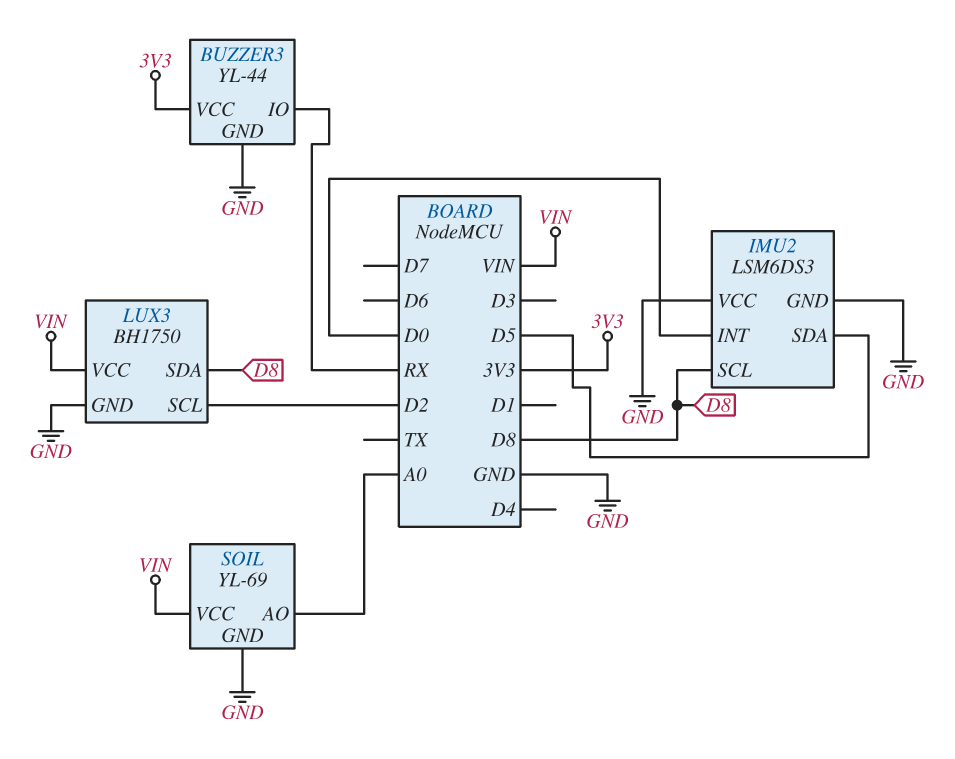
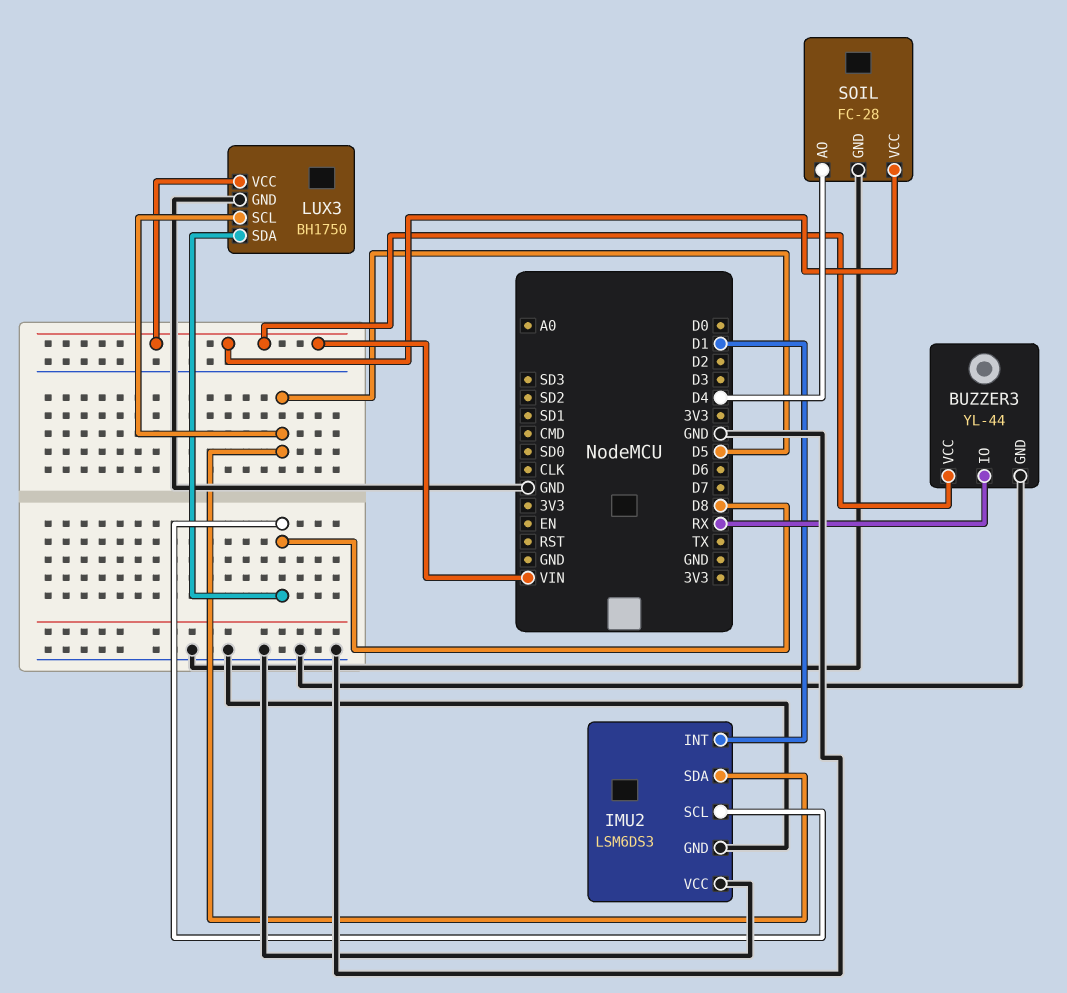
BUZZER3 pin VCC: 3V3 -> VIN
IMU2 pin INT: D0 -> D1
LUX3 pin SCL: D2 -> D5
SOIL: YL-69 -> FC-28
SOIL pin AO: A0 -> D4

